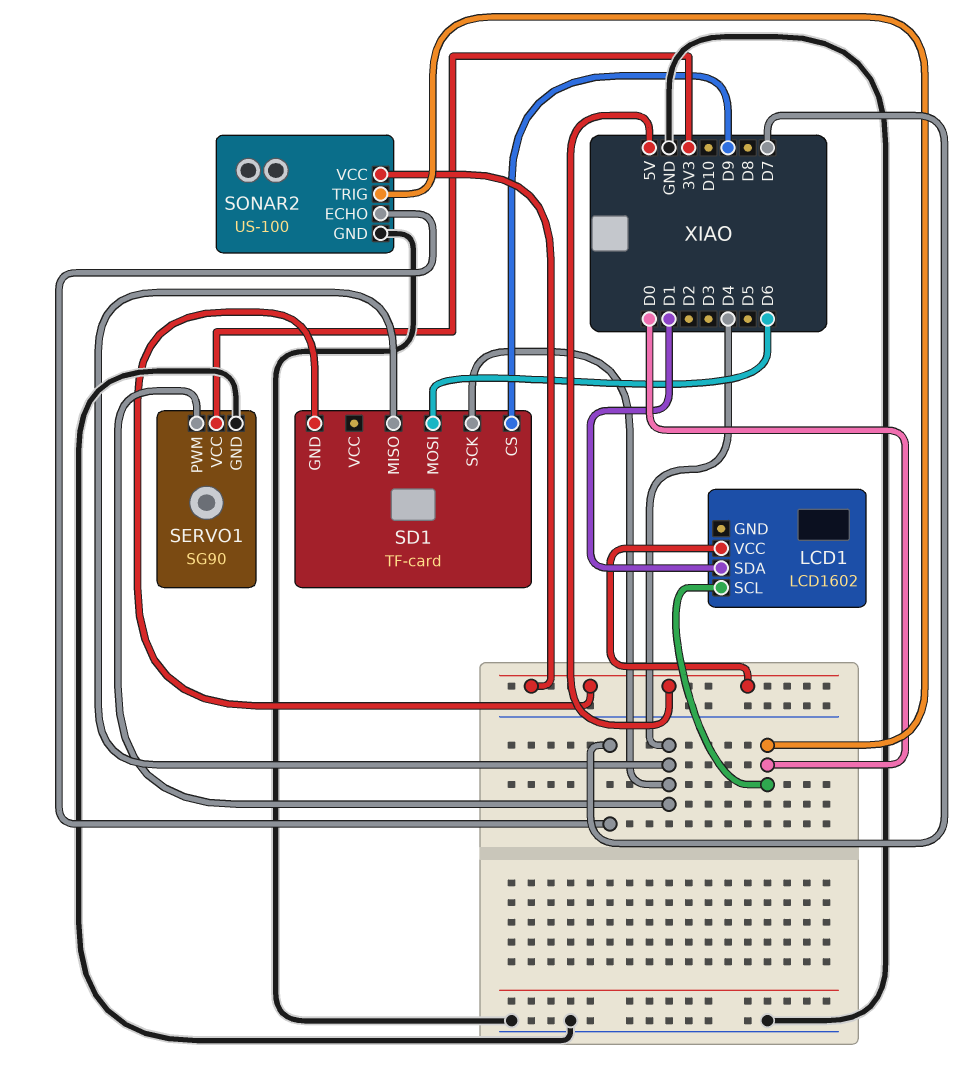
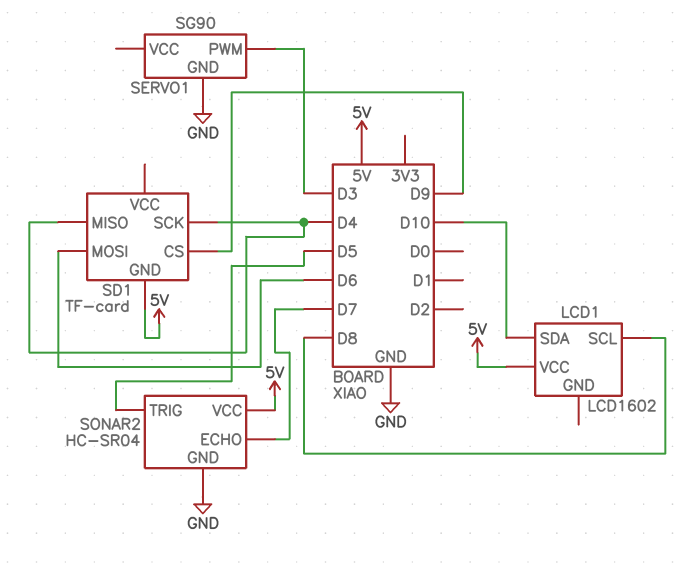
LCD1 pin SCL: D0 -> D8
LCD1 pin SDA: D1 -> D10
SERVO1 pin PWM: D4 -> D3
SERVO1 pin VCC: 3V3 -> none
SONAR2: US-100 -> HC-SR04
SONAR2 pin TRIG: D0 -> D5

